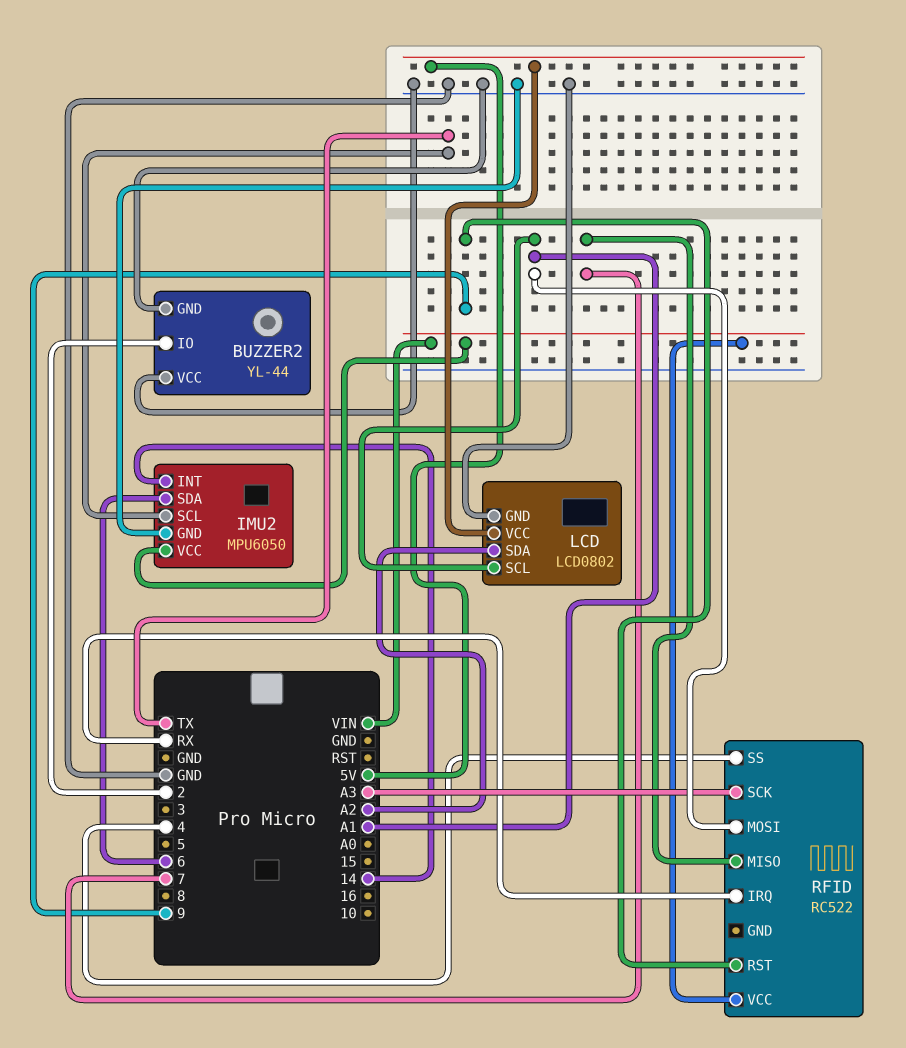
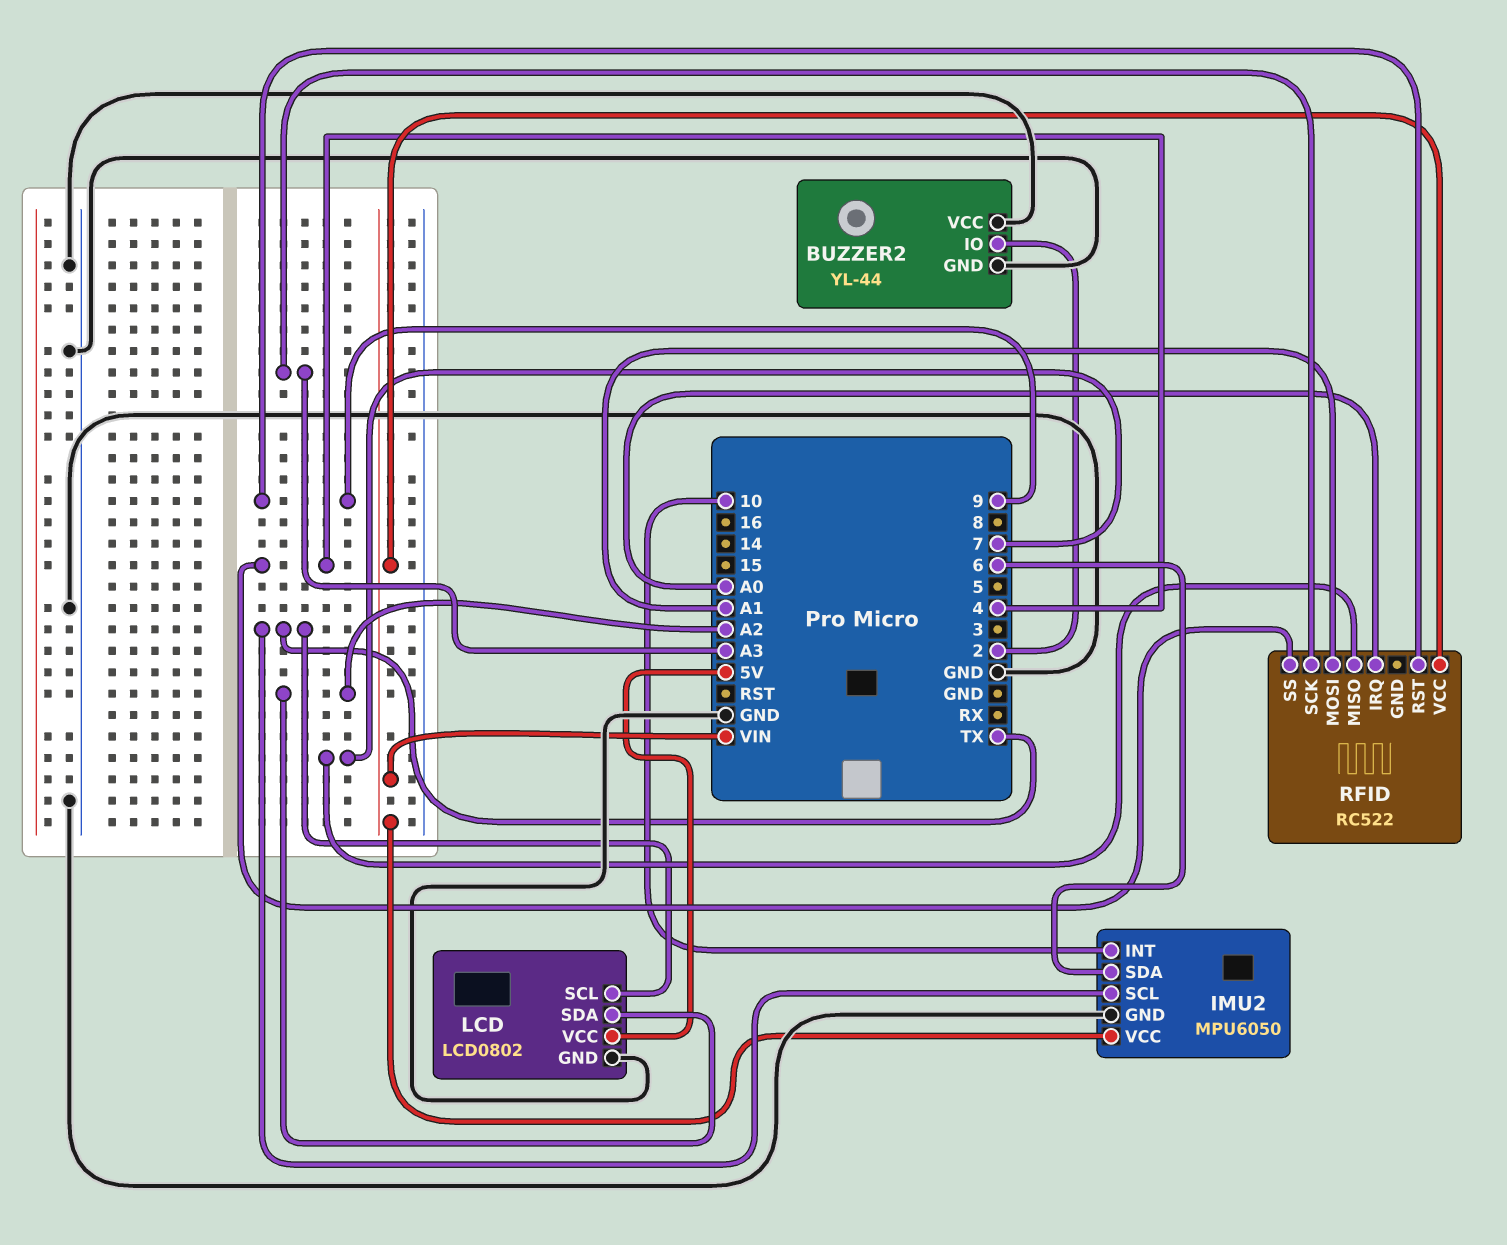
IMU2 pin INT: 14 -> 10
LCD pin SCL: A1 -> TX
RFID pin IRQ: RX -> A0

